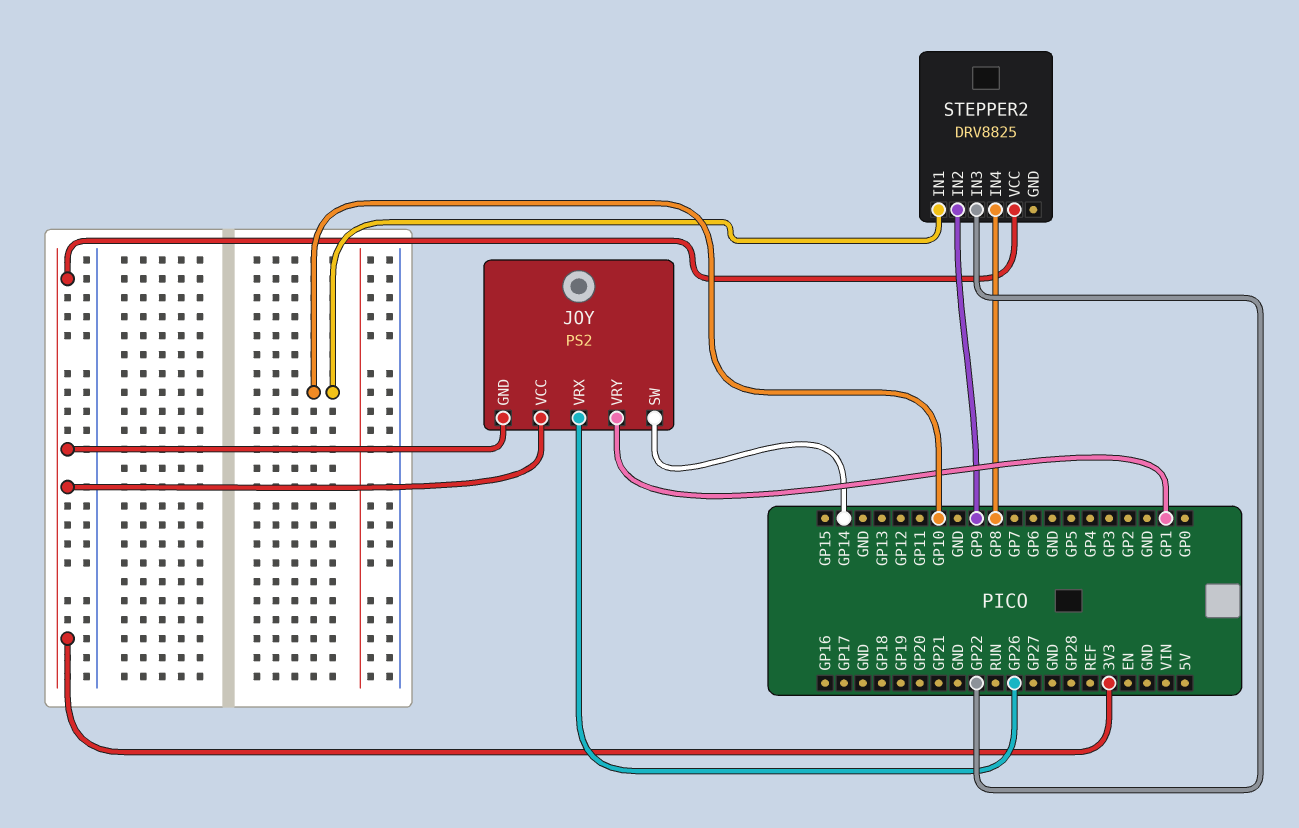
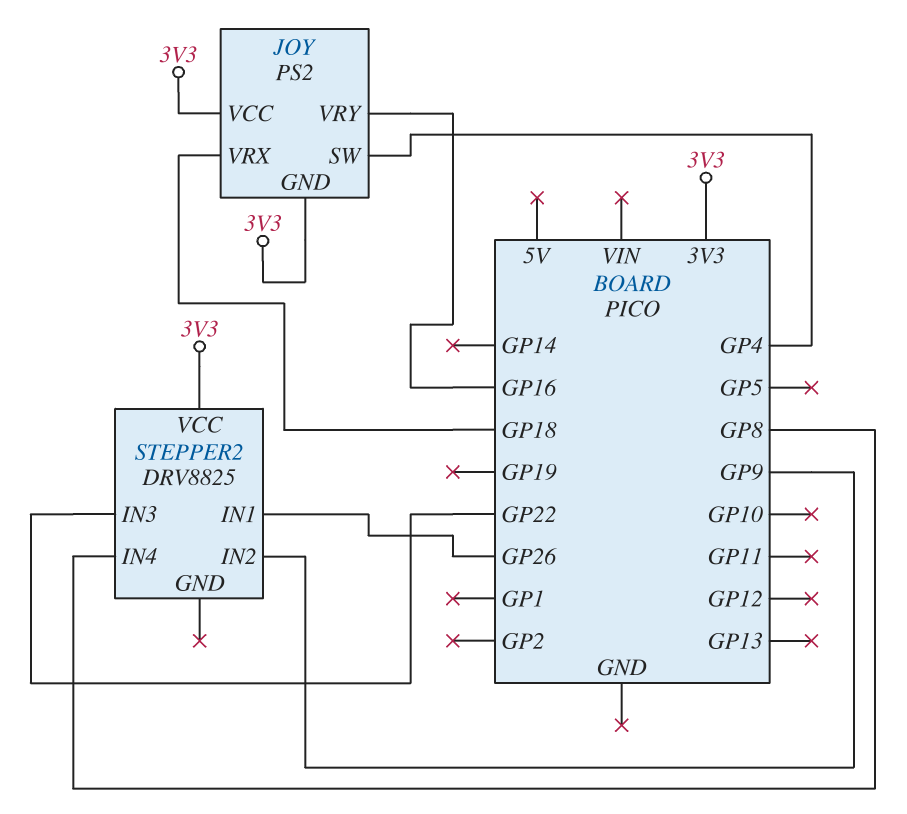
JOY pin SW: GP14 -> GP4
JOY pin VRX: GP26 -> GP18
JOY pin VRY: GP1 -> GP16
STEPPER2 pin IN1: GP10 -> GP26

